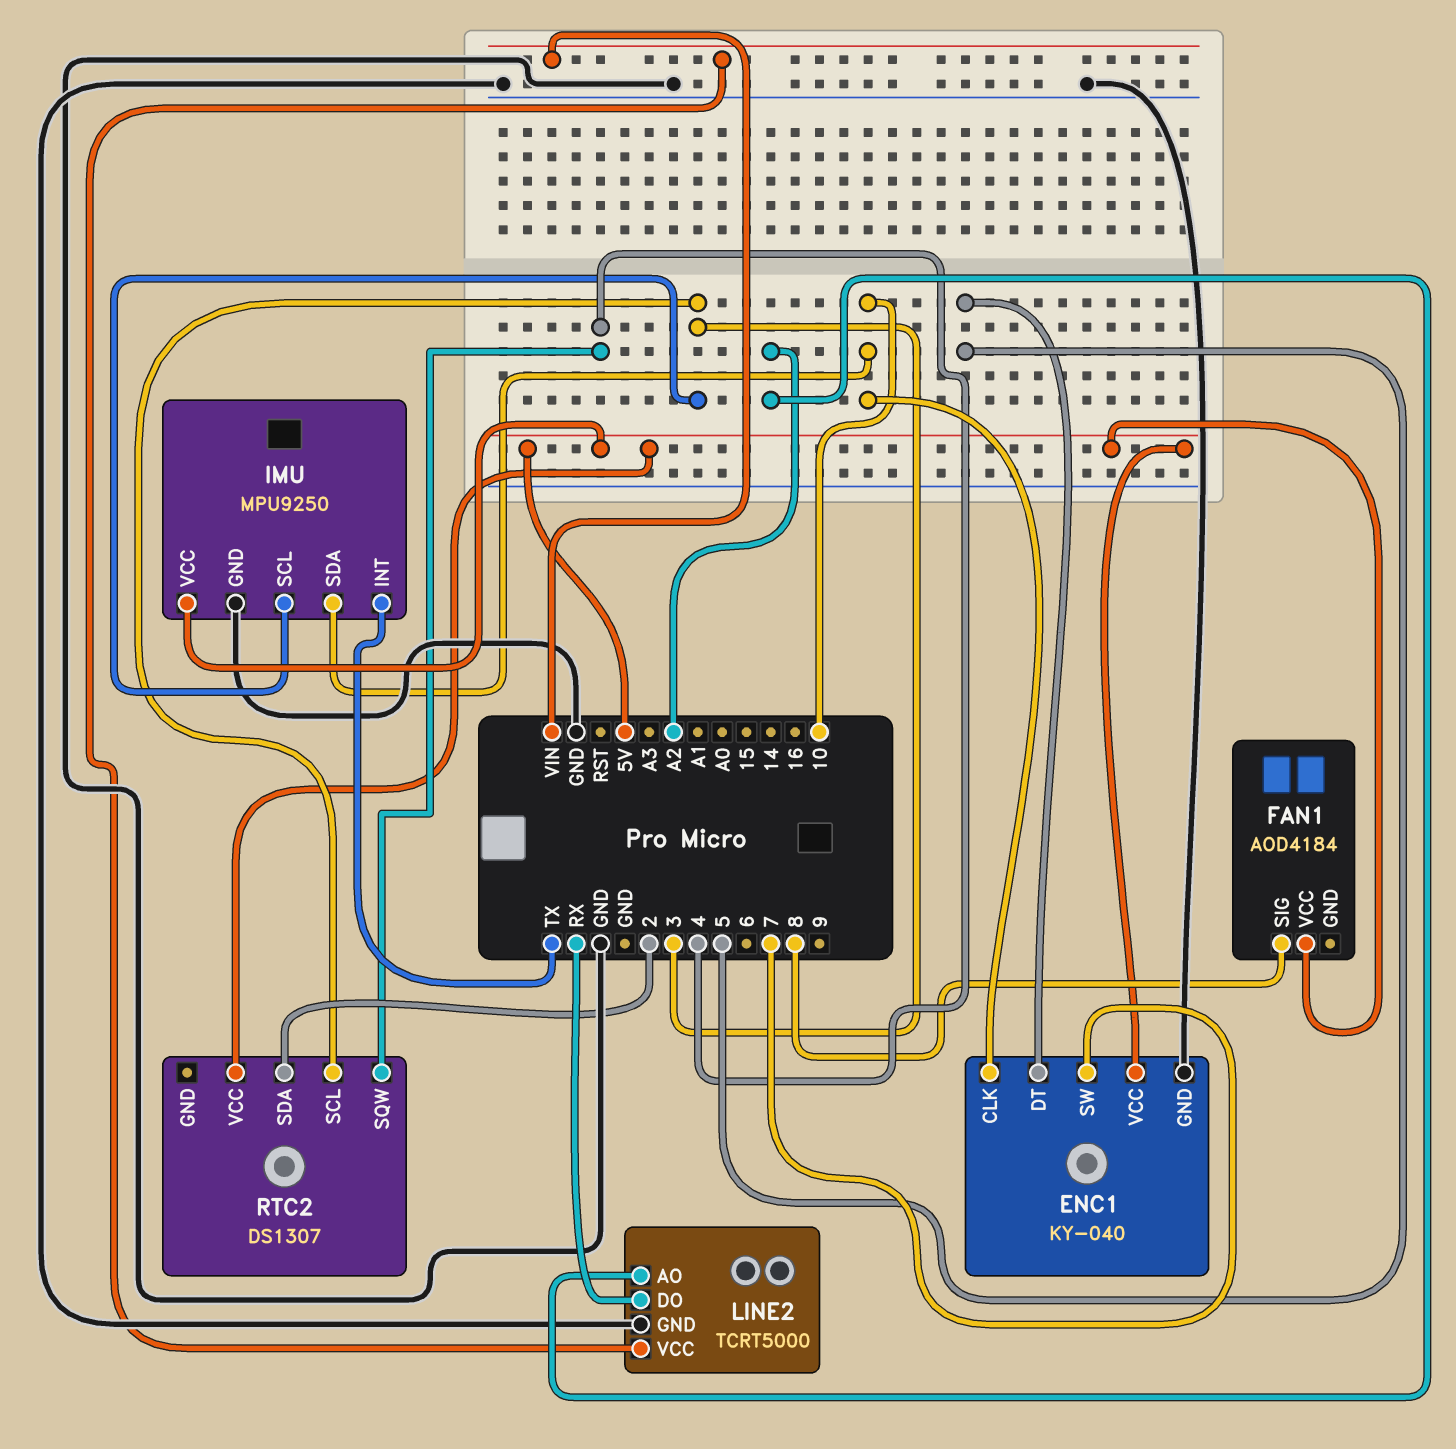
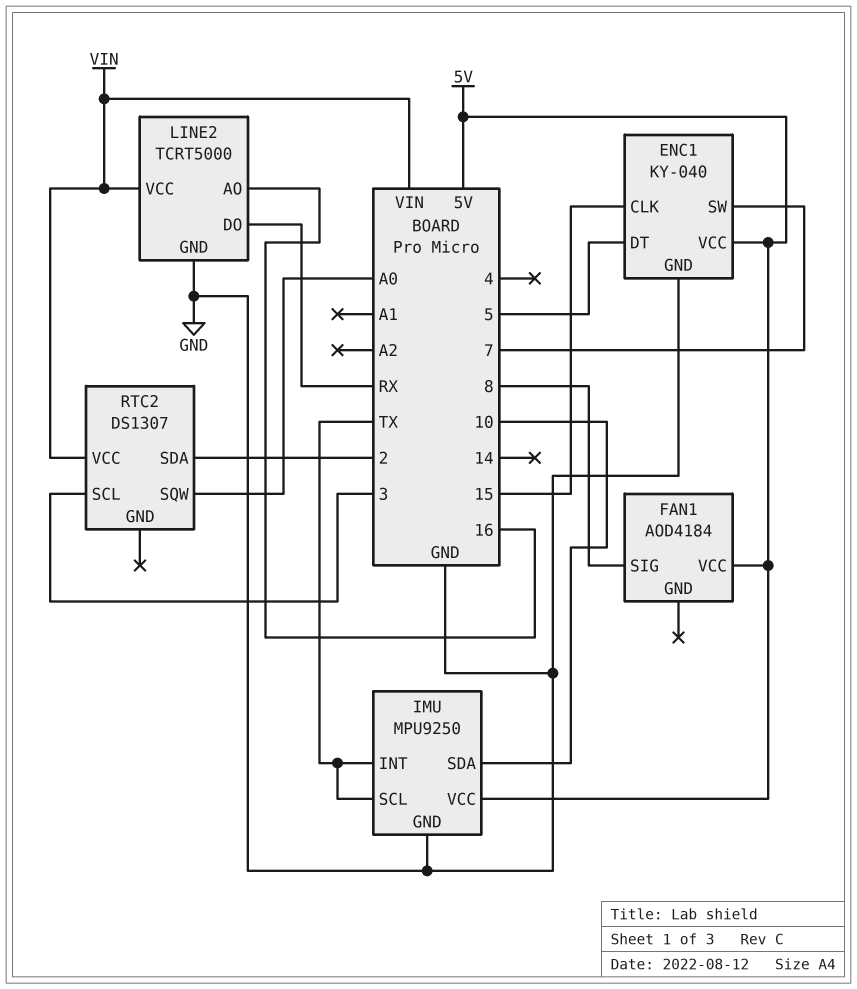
ENC1 pin CLK: 10 -> 15
IMU pin SCL: 3 -> TX
LINE2 pin AO: A2 -> 16
RTC2 pin SQW: 4 -> A0
RTC2 pin VCC: 5V -> VIN

